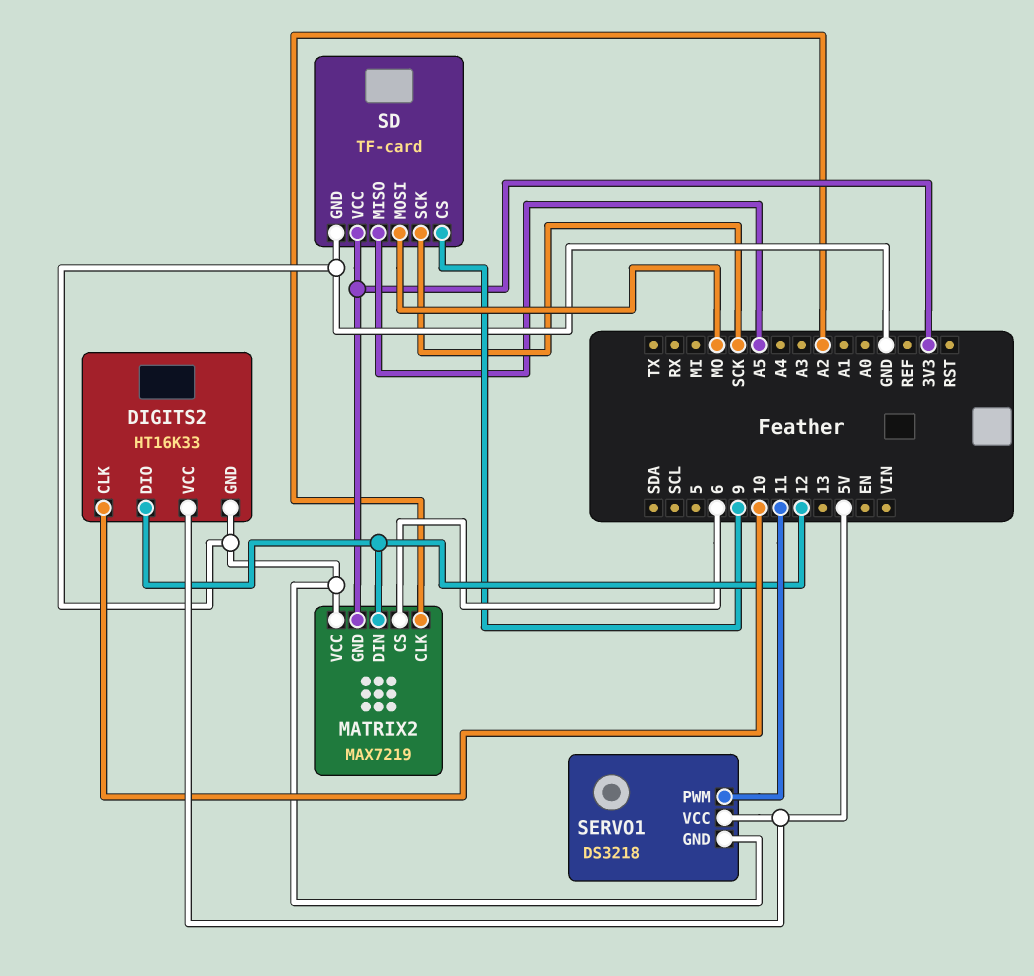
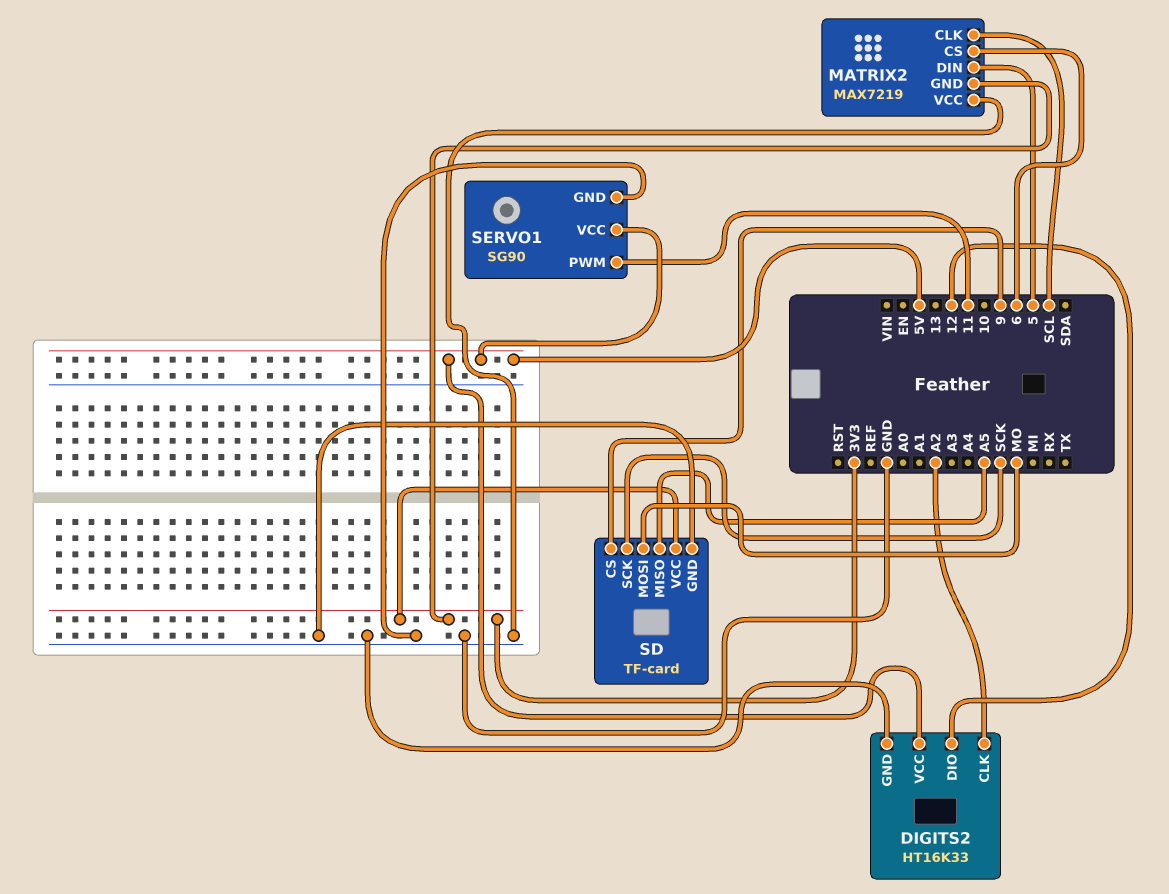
DIGITS2 pin CLK: 10 -> A2
MATRIX2 pin CLK: A2 -> SCL
MATRIX2 pin DIN: 12 -> 5
SERVO1: DS3218 -> SG90

